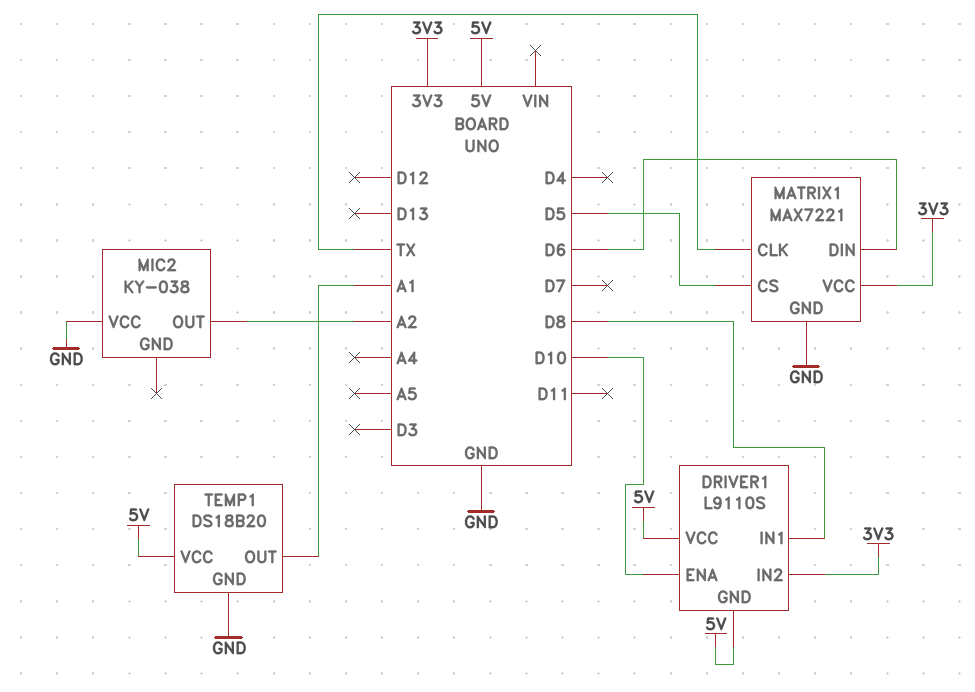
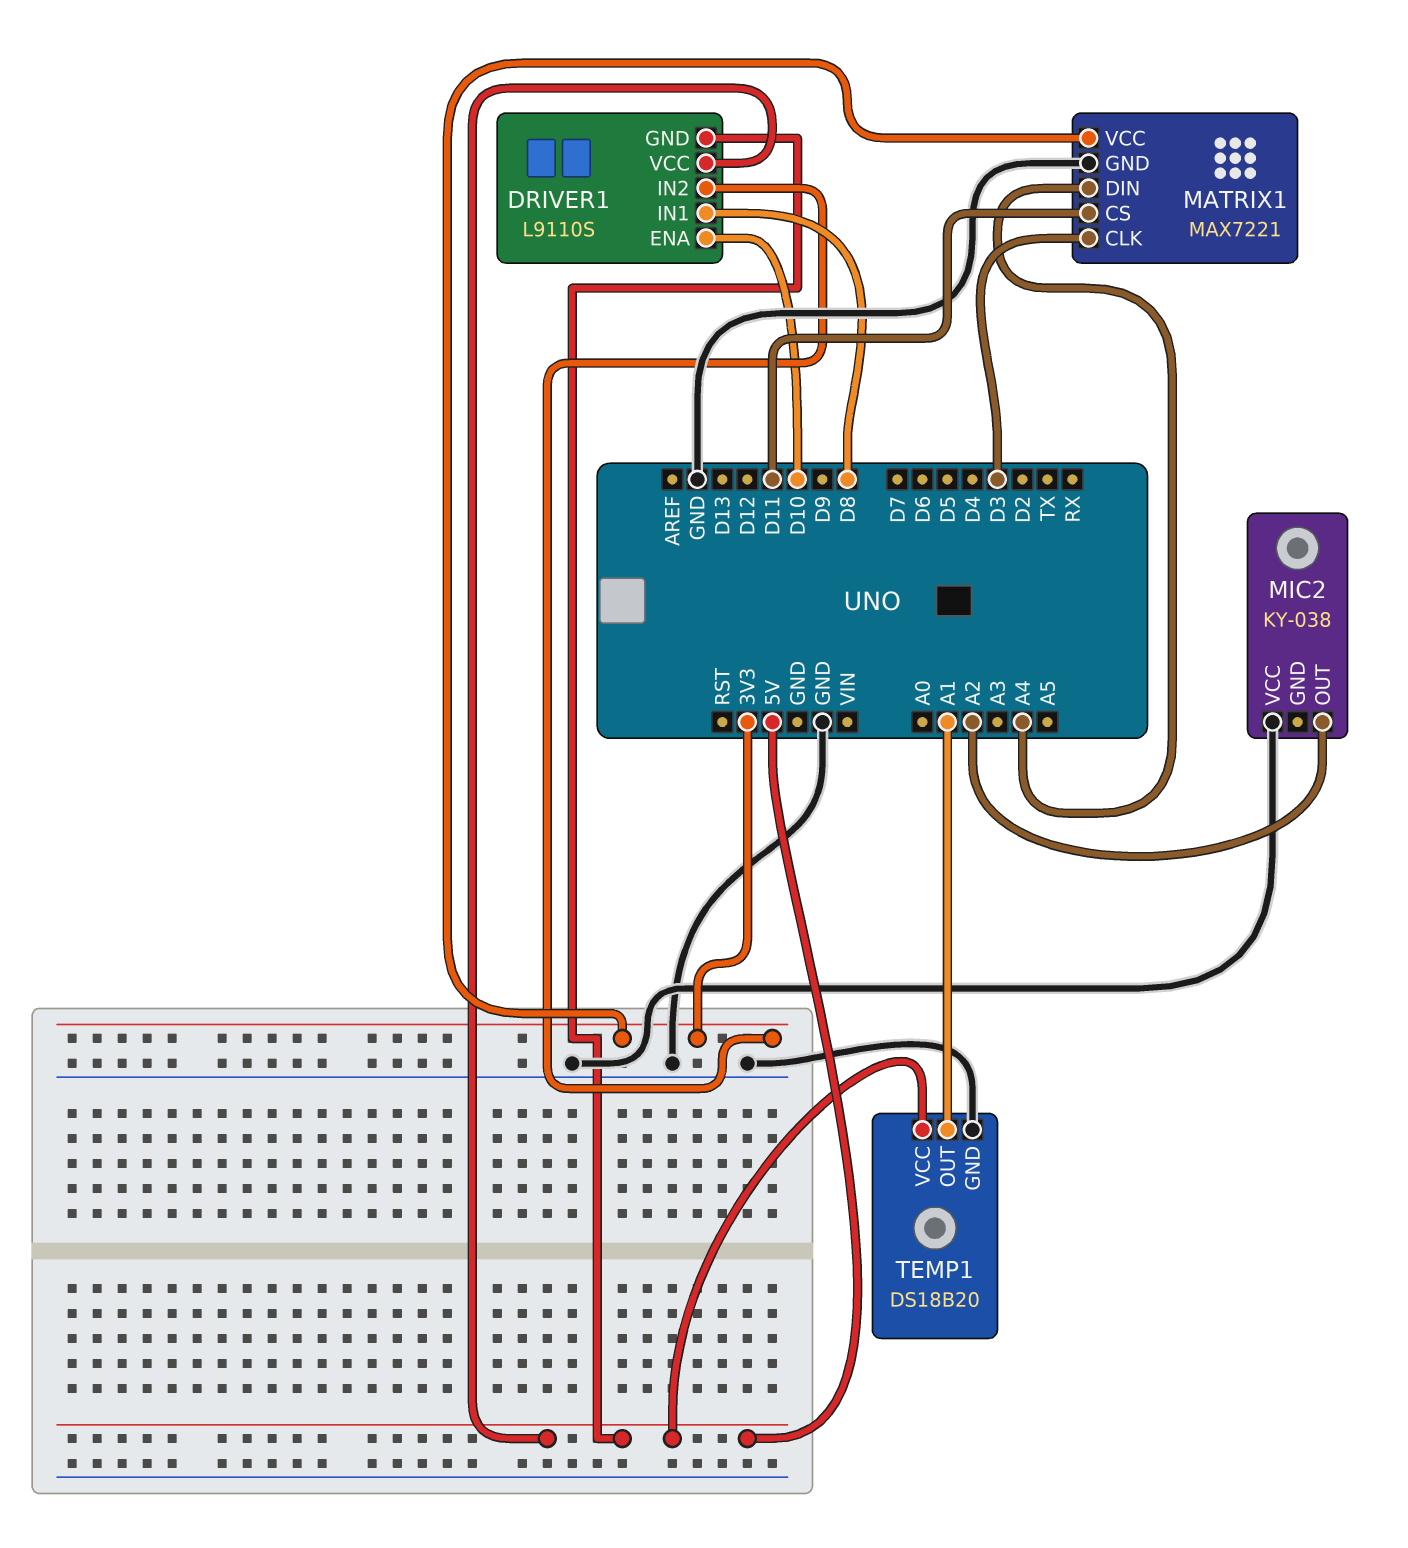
MATRIX1 pin CLK: TX -> D3
MATRIX1 pin CS: D5 -> D11
MATRIX1 pin DIN: D6 -> A4

